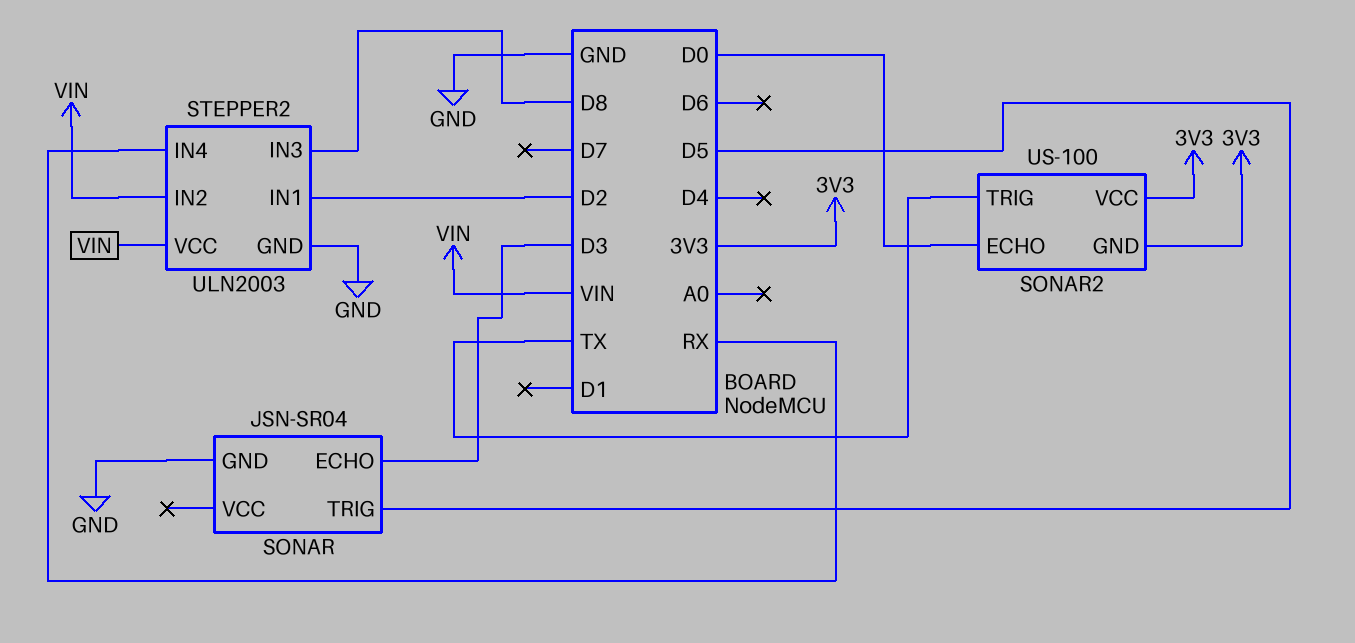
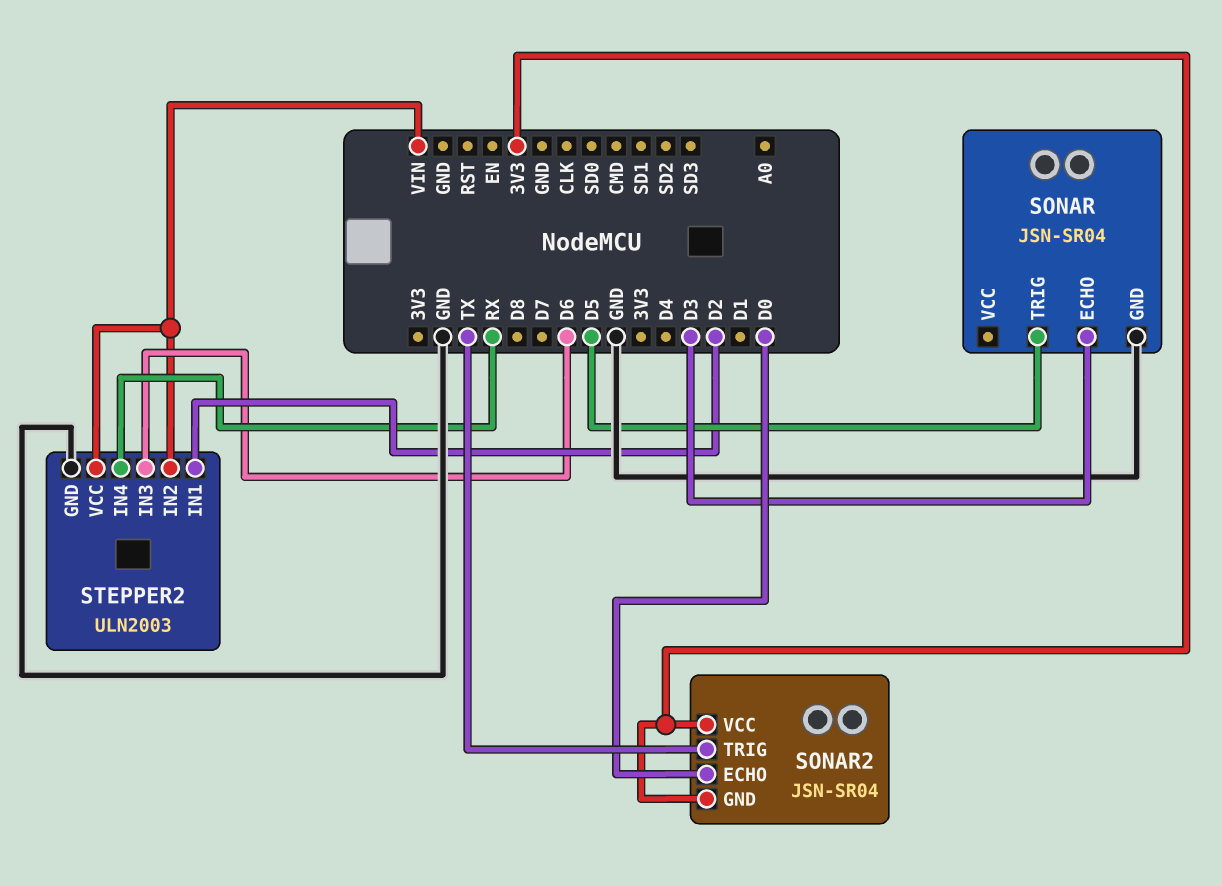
SONAR2: US-100 -> JSN-SR04
STEPPER2 pin IN3: D8 -> D6

